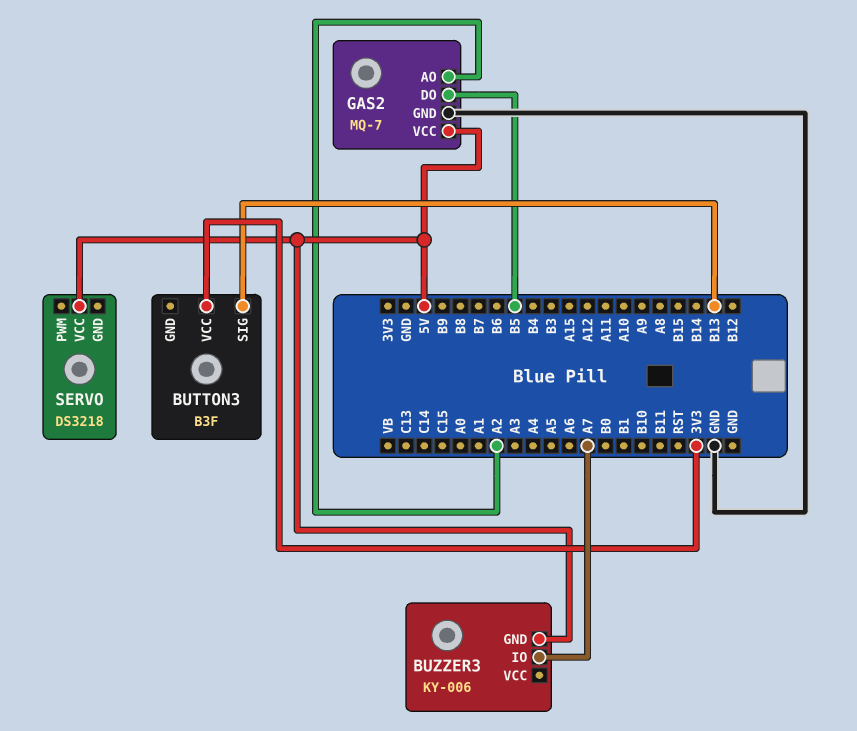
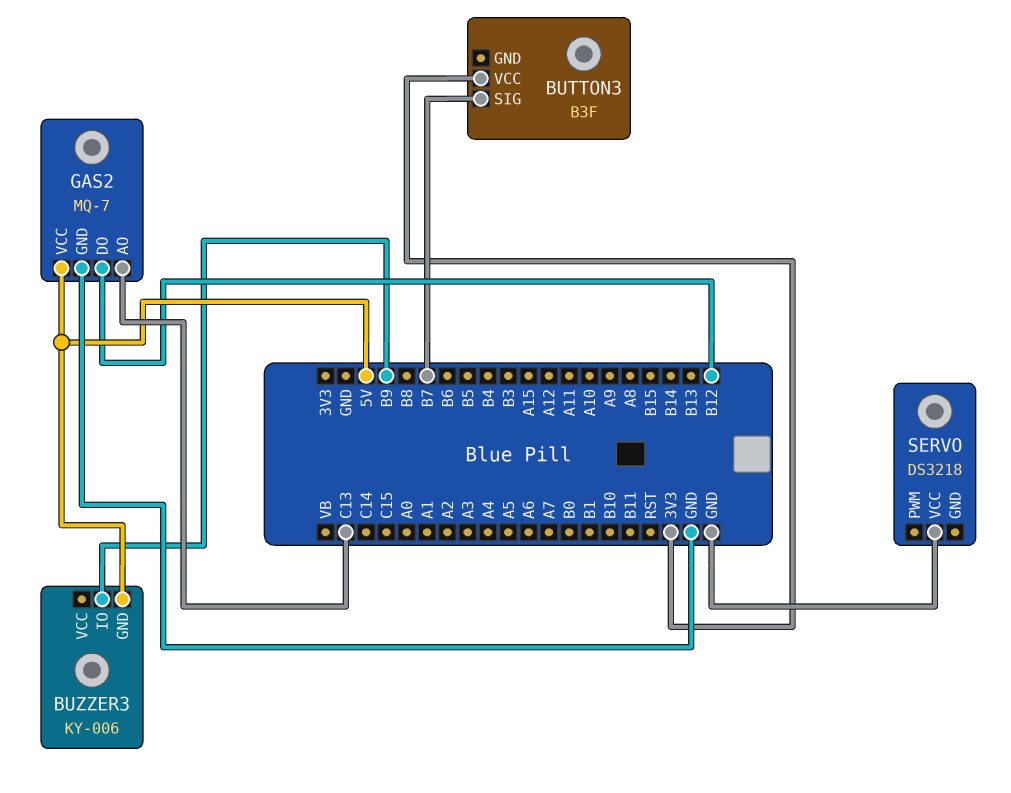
BUTTON3 pin SIG: B13 -> B7
BUZZER3 pin IO: A7 -> B9
GAS2 pin AO: A2 -> C13
GAS2 pin DO: B5 -> B12
SERVO pin VCC: 5V -> GND

